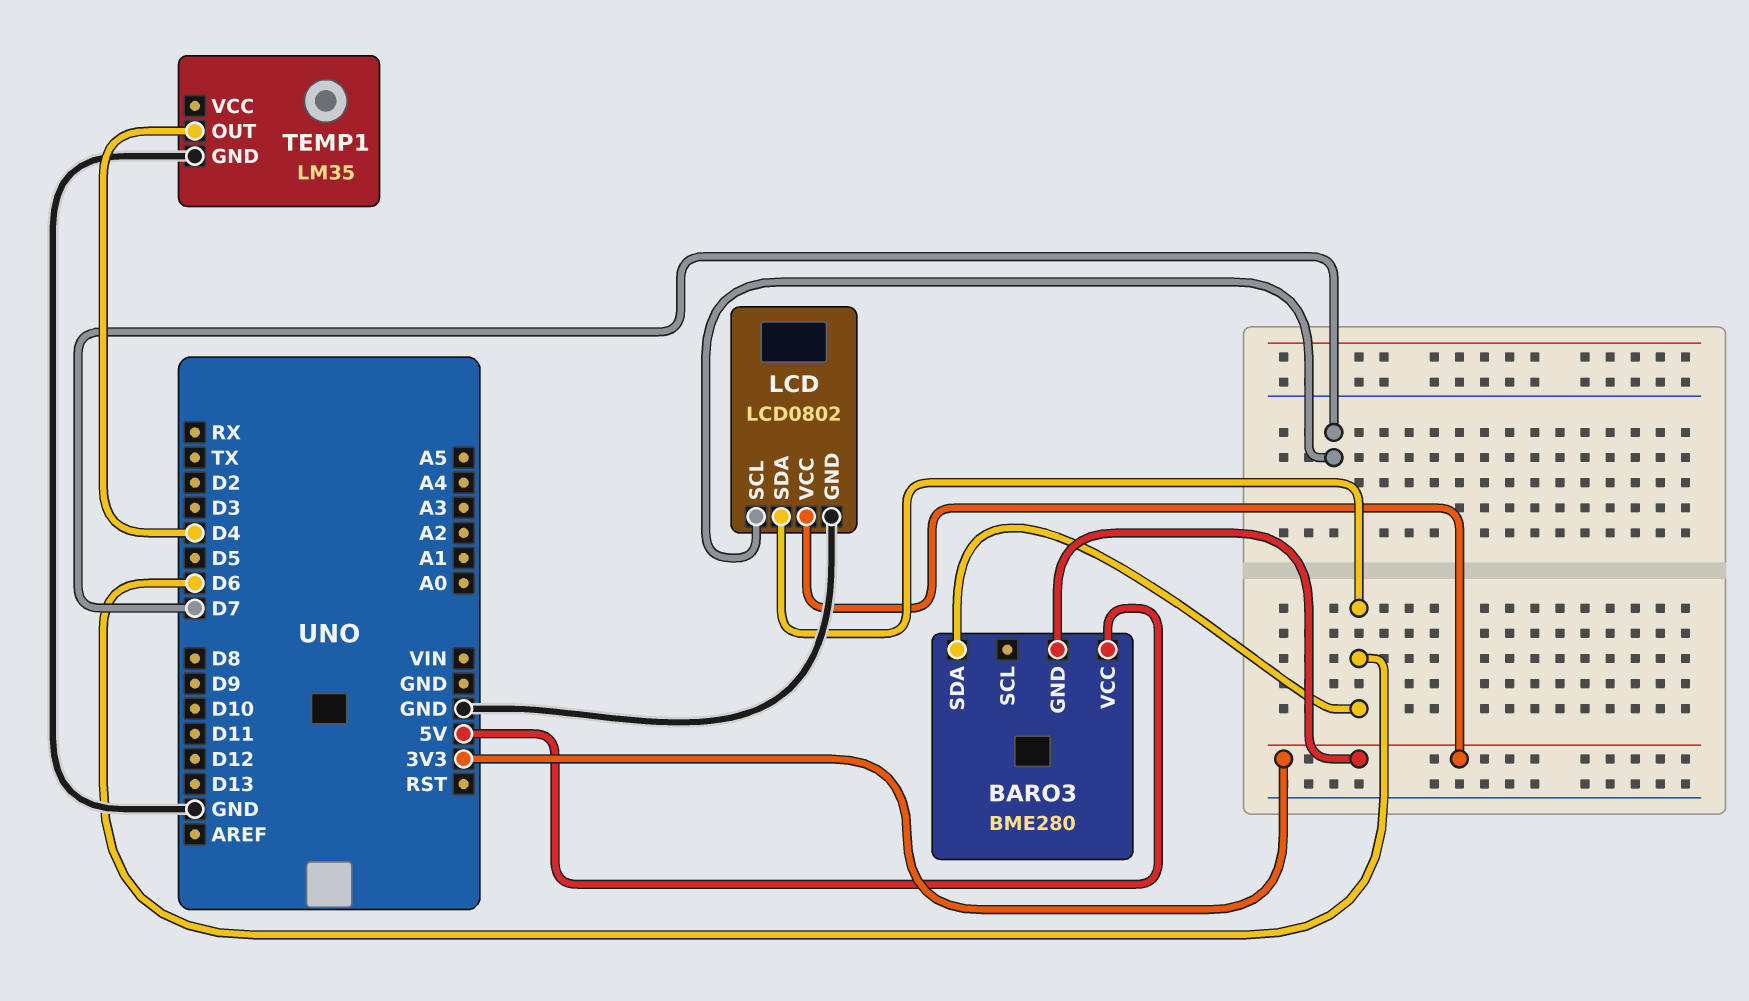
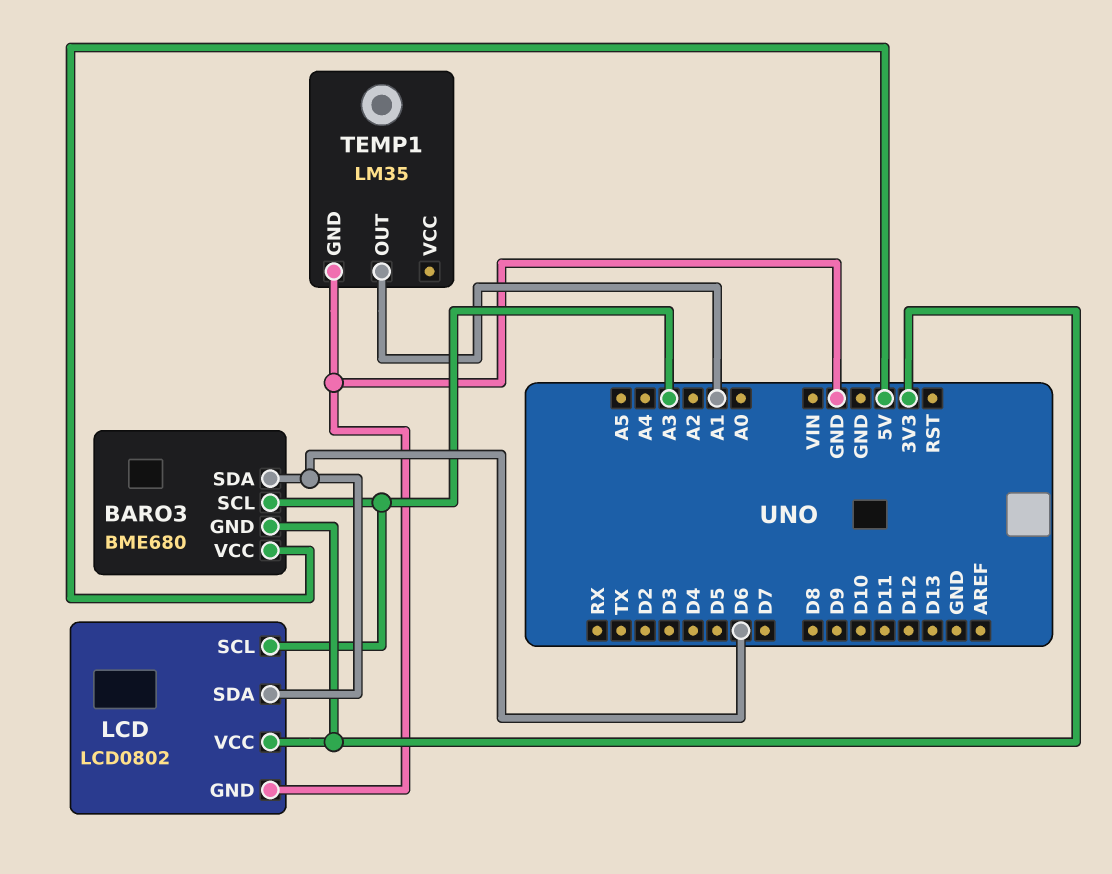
BARO3: BME280 -> BME680
BARO3 pin SCL: none -> A3
LCD pin SCL: D7 -> A3
TEMP1 pin OUT: D4 -> A1

